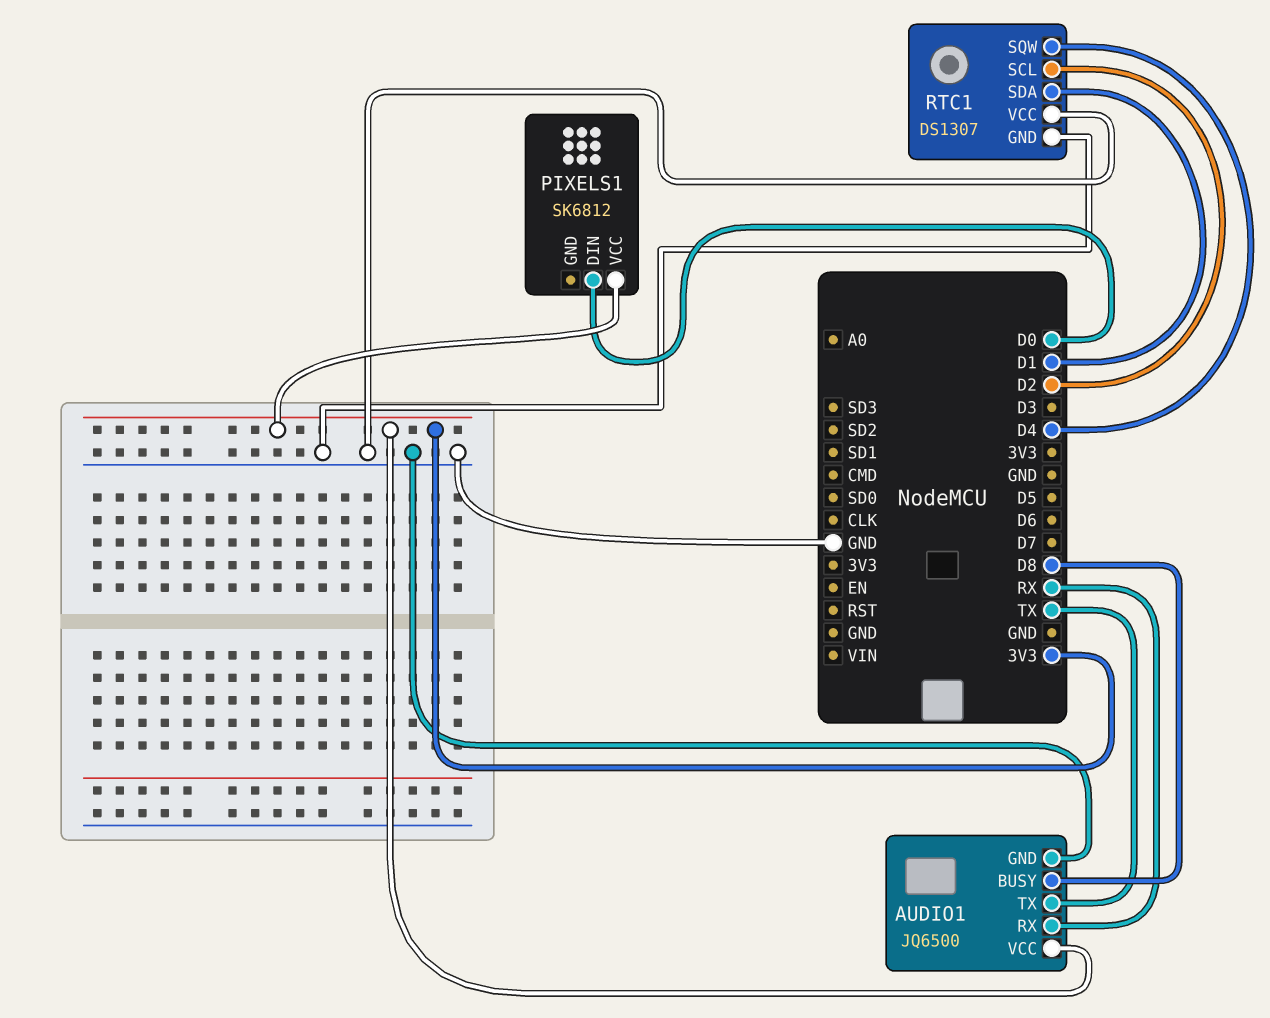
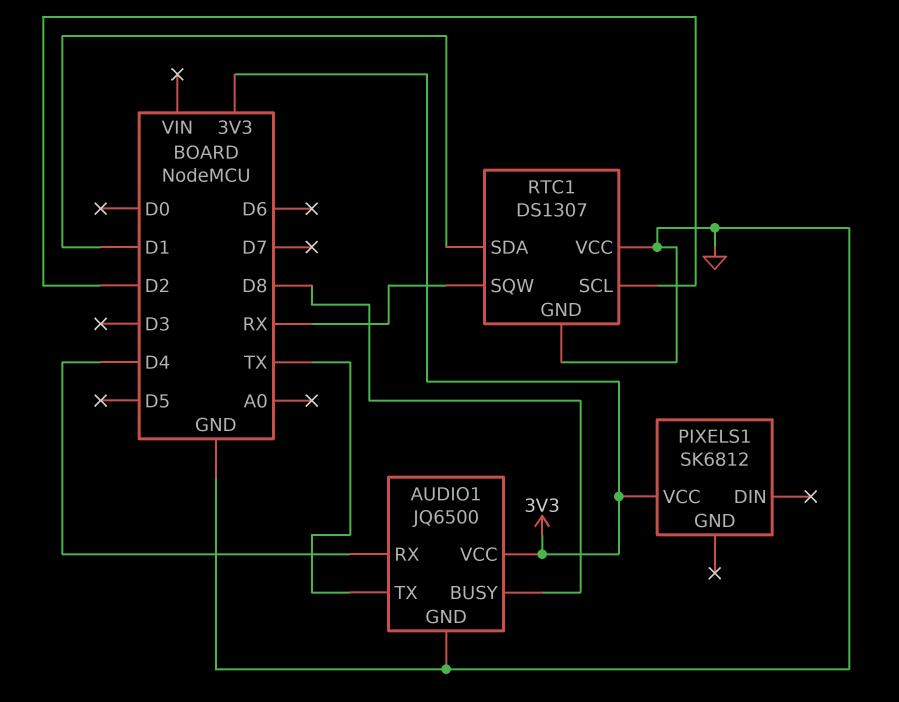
AUDIO1 pin RX: RX -> D4
PIXELS1 pin DIN: D0 -> none
RTC1 pin SQW: D4 -> RX

